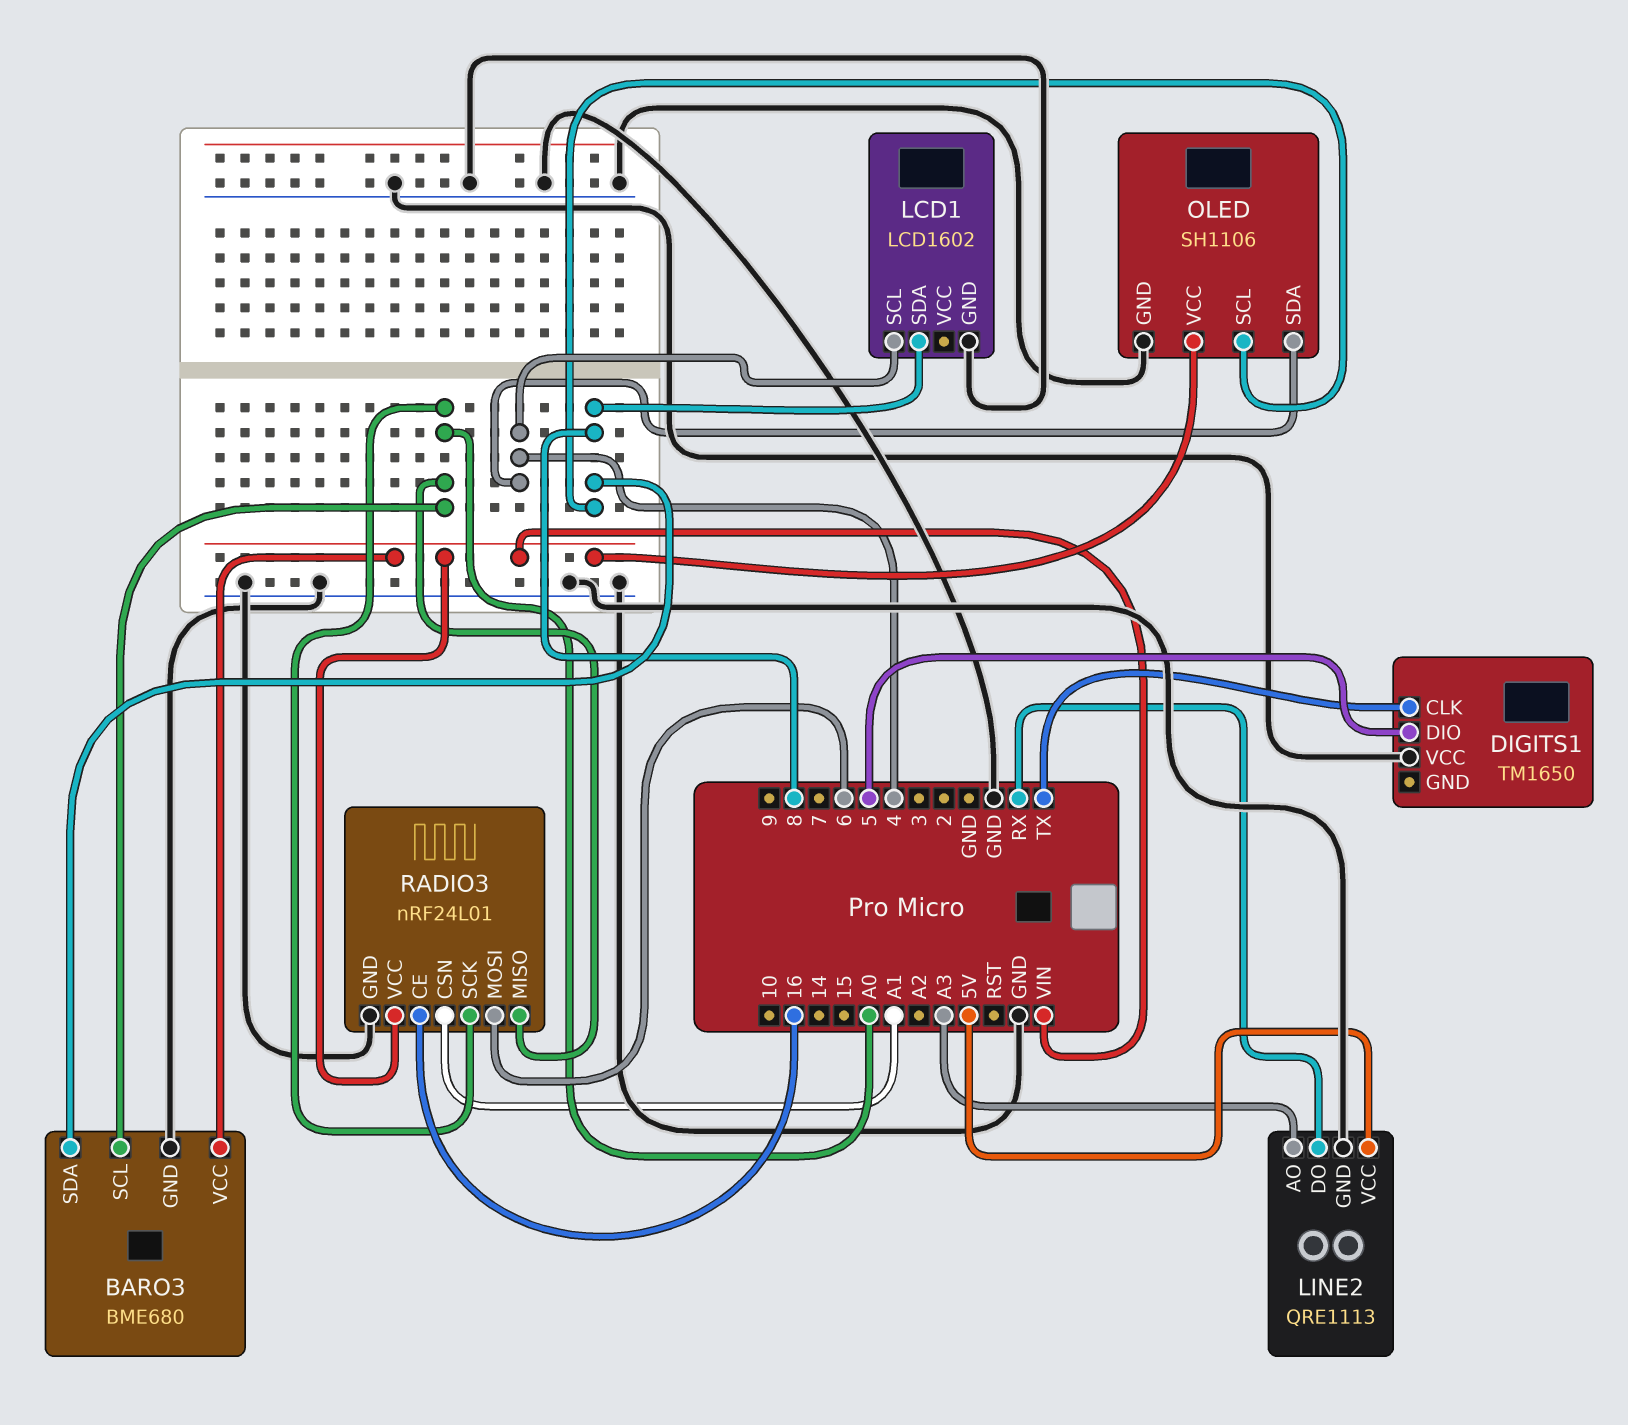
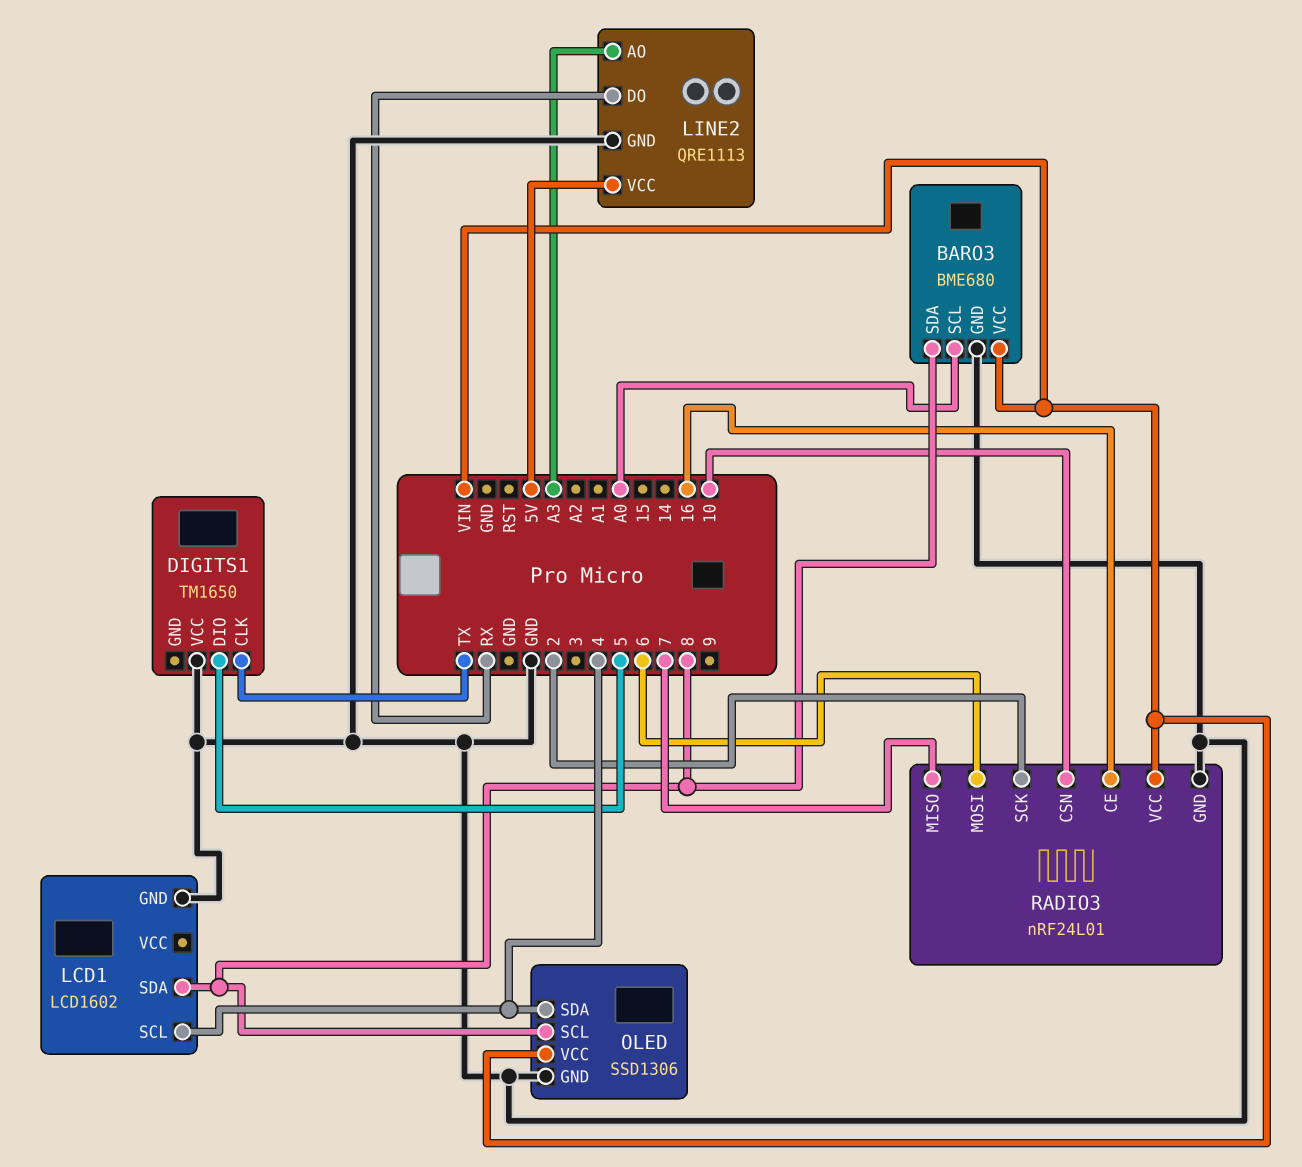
OLED: SH1106 -> SSD1306
RADIO3 pin CSN: A1 -> 10
RADIO3 pin MISO: A0 -> 7
RADIO3 pin SCK: A0 -> 2

